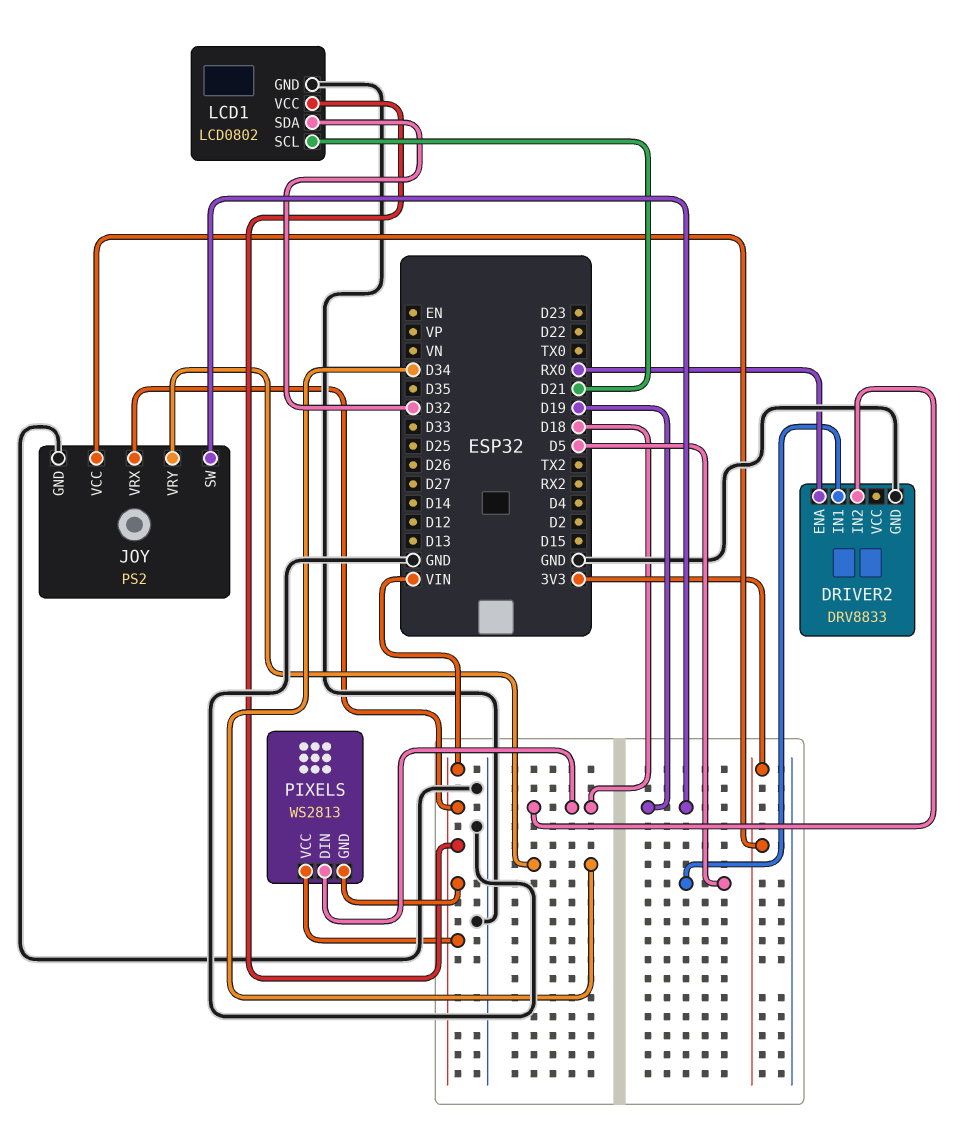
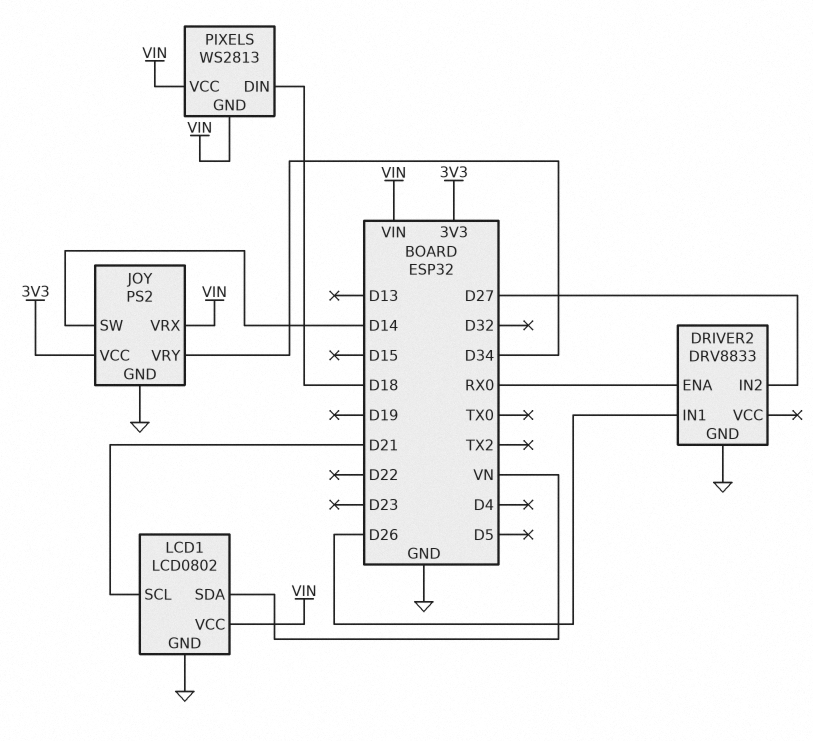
DRIVER2 pin IN1: D5 -> D26
DRIVER2 pin IN2: D18 -> D27
JOY pin SW: D19 -> D14
LCD1 pin SDA: D32 -> VN

